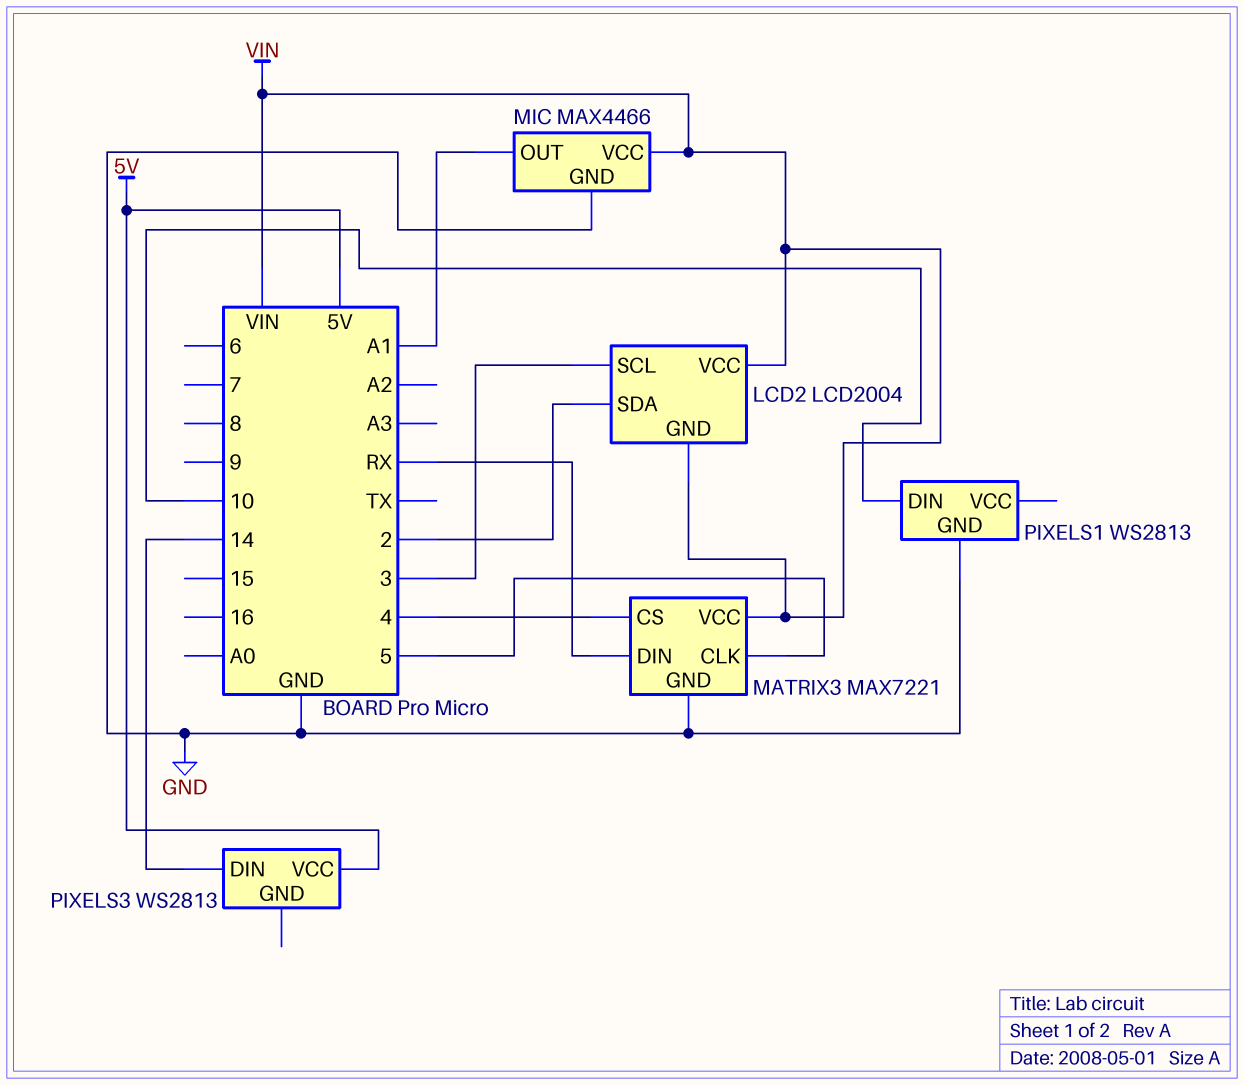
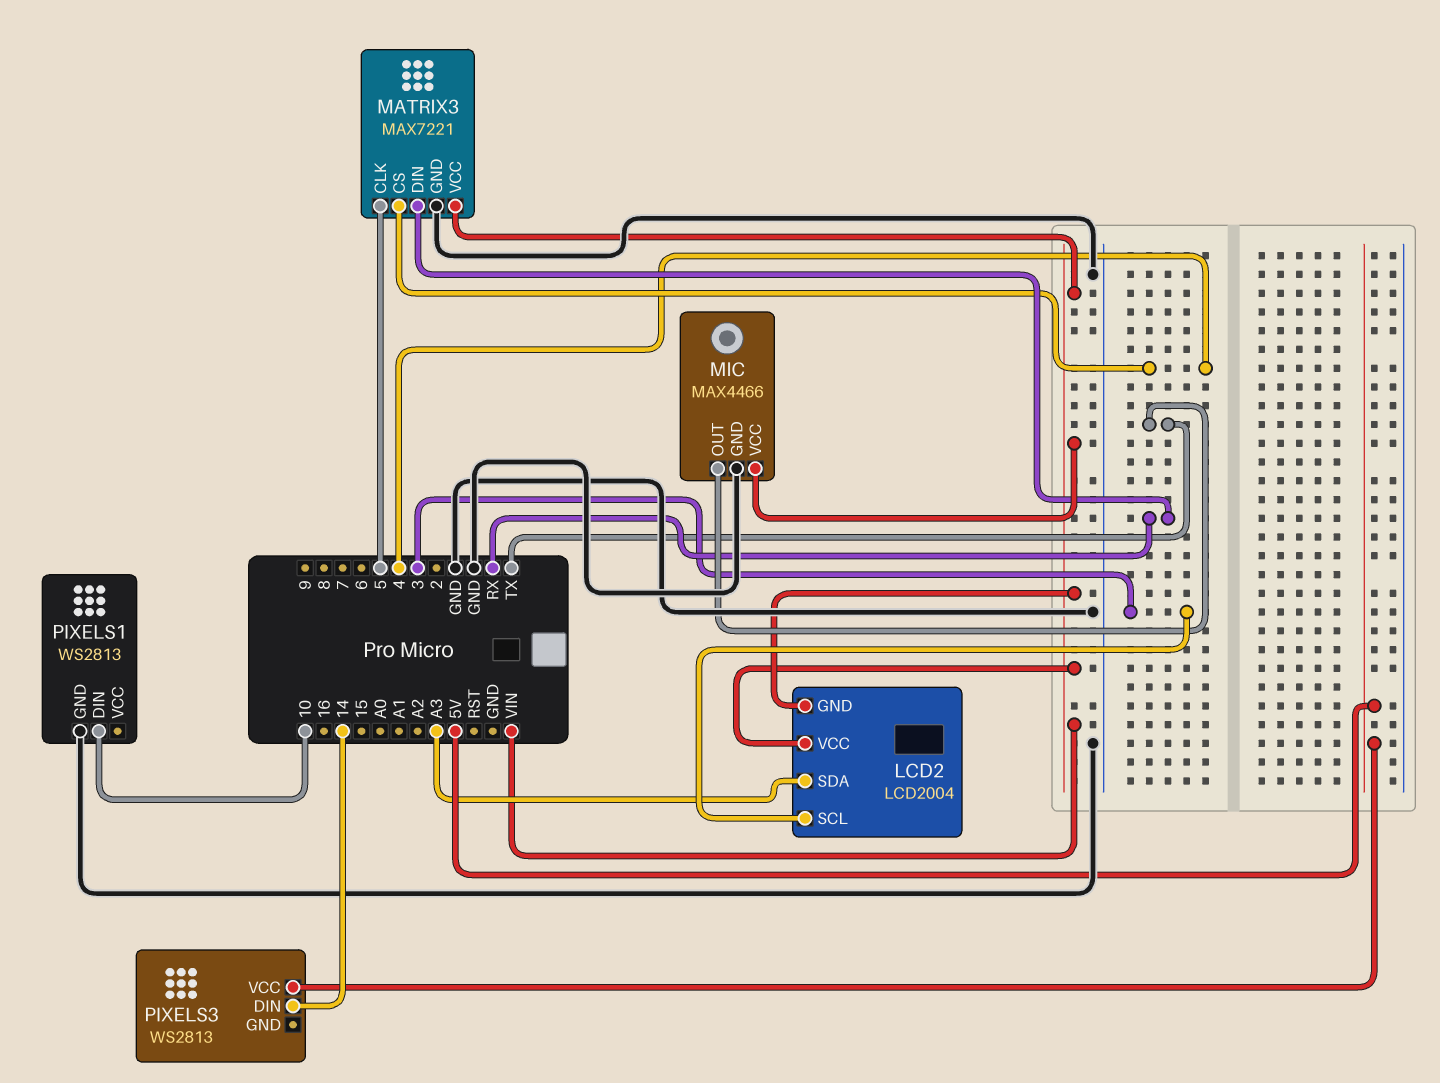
LCD2 pin SDA: 2 -> A3
MIC pin OUT: A1 -> TX

